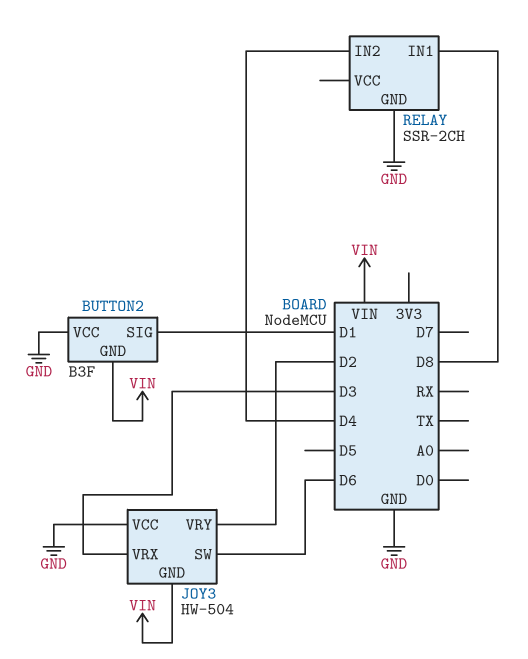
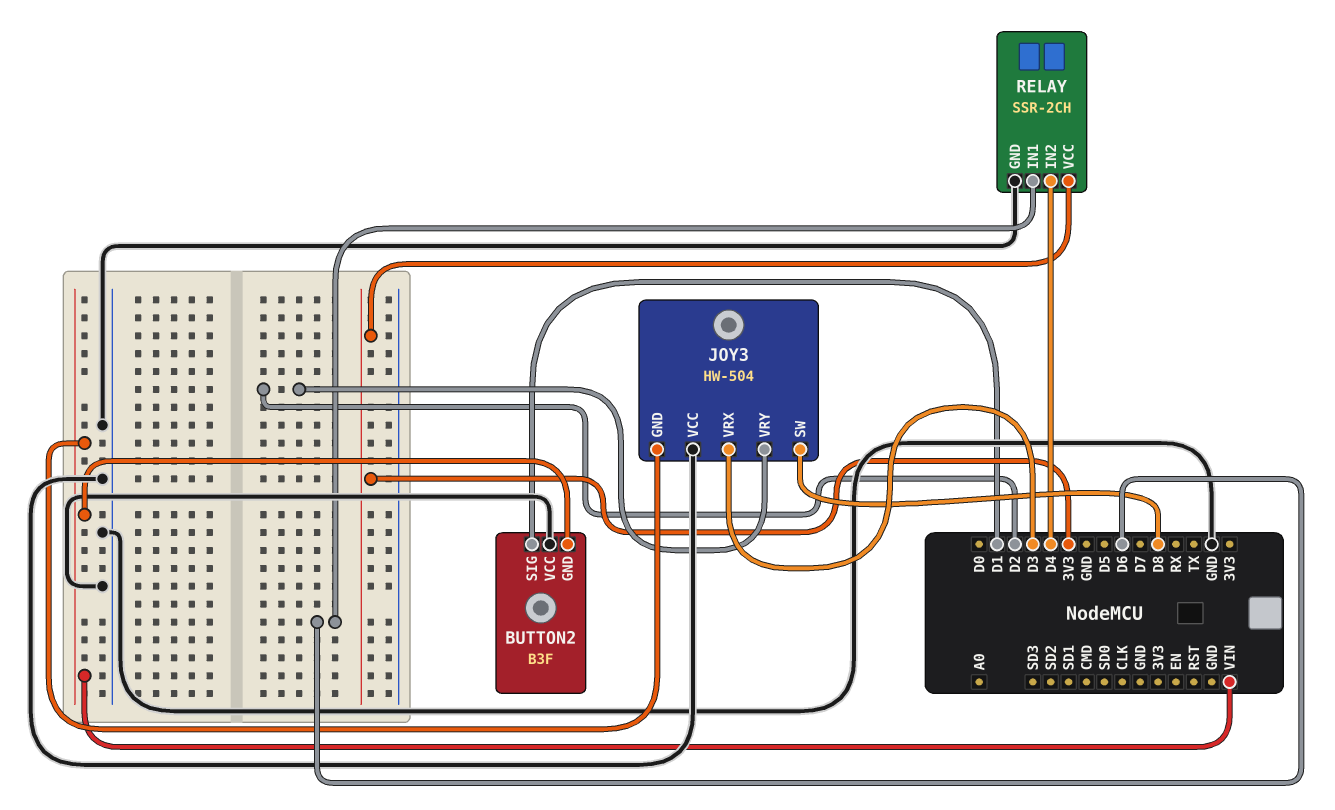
JOY3 pin SW: D6 -> D8
RELAY pin IN1: D8 -> D6
RELAY pin VCC: none -> 3V3

